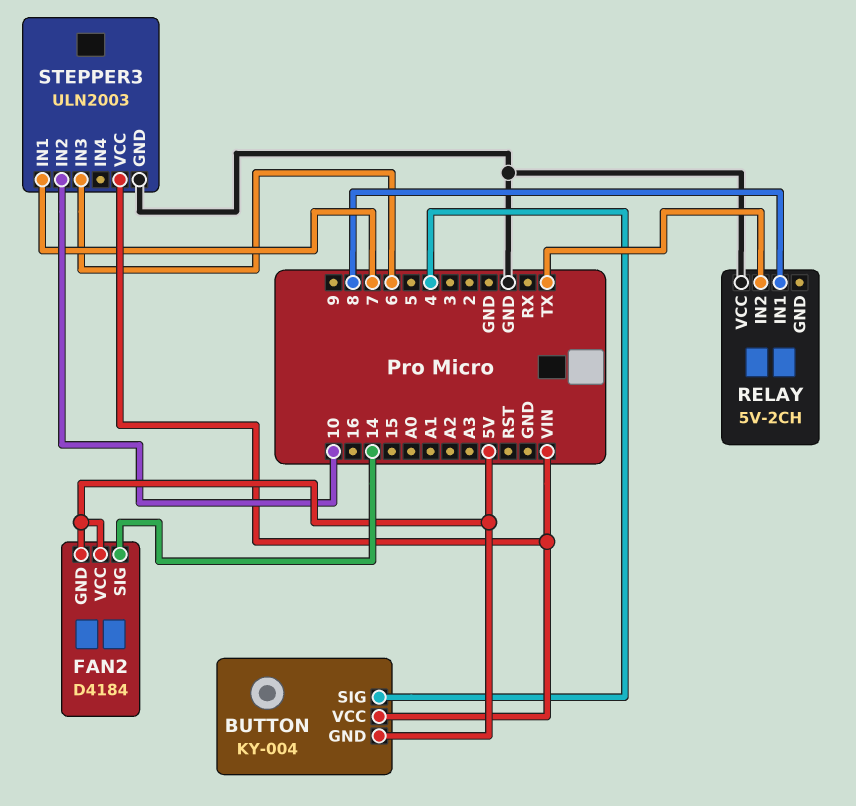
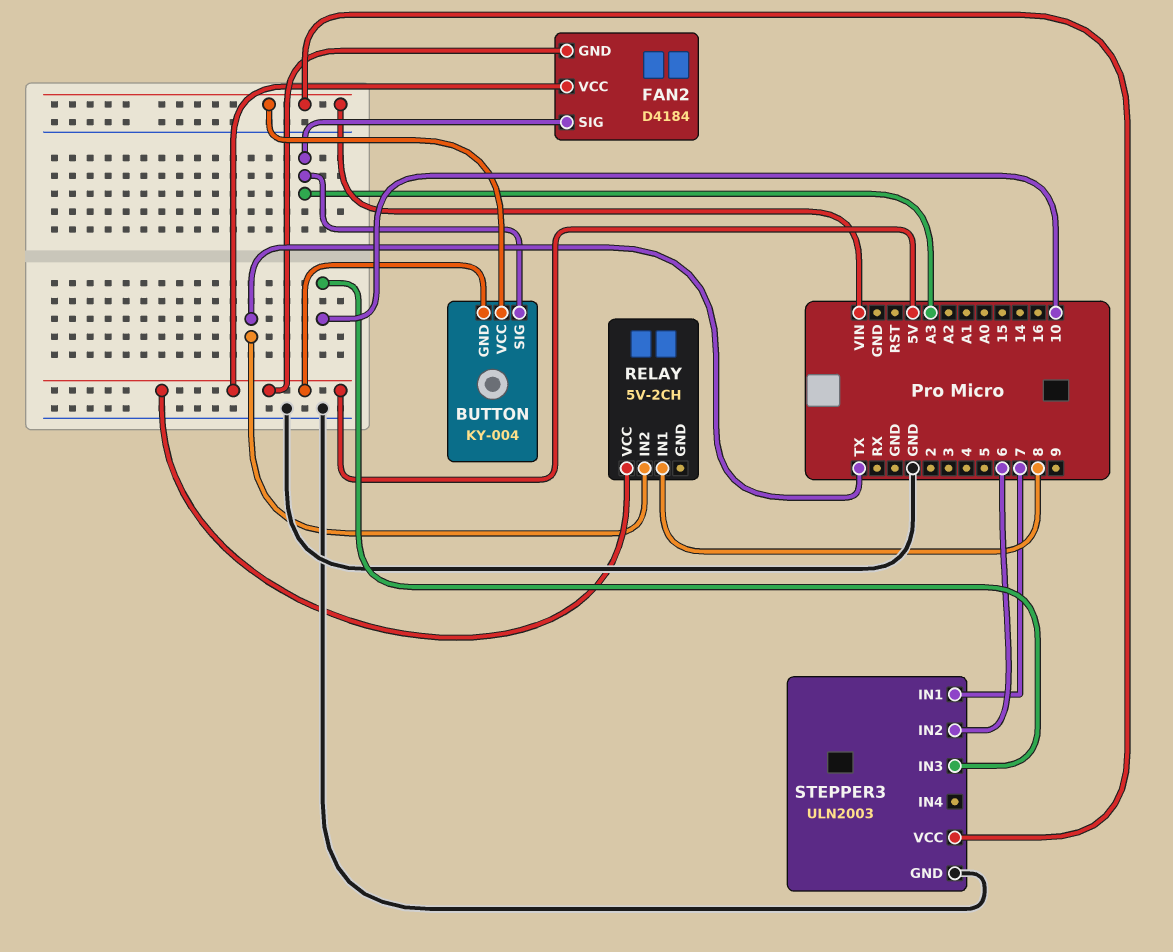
BUTTON pin SIG: 4 -> A3
FAN2 pin SIG: 14 -> A3
RELAY pin VCC: GND -> 5V
STEPPER3 pin IN2: 10 -> 6
STEPPER3 pin IN3: 6 -> 10

